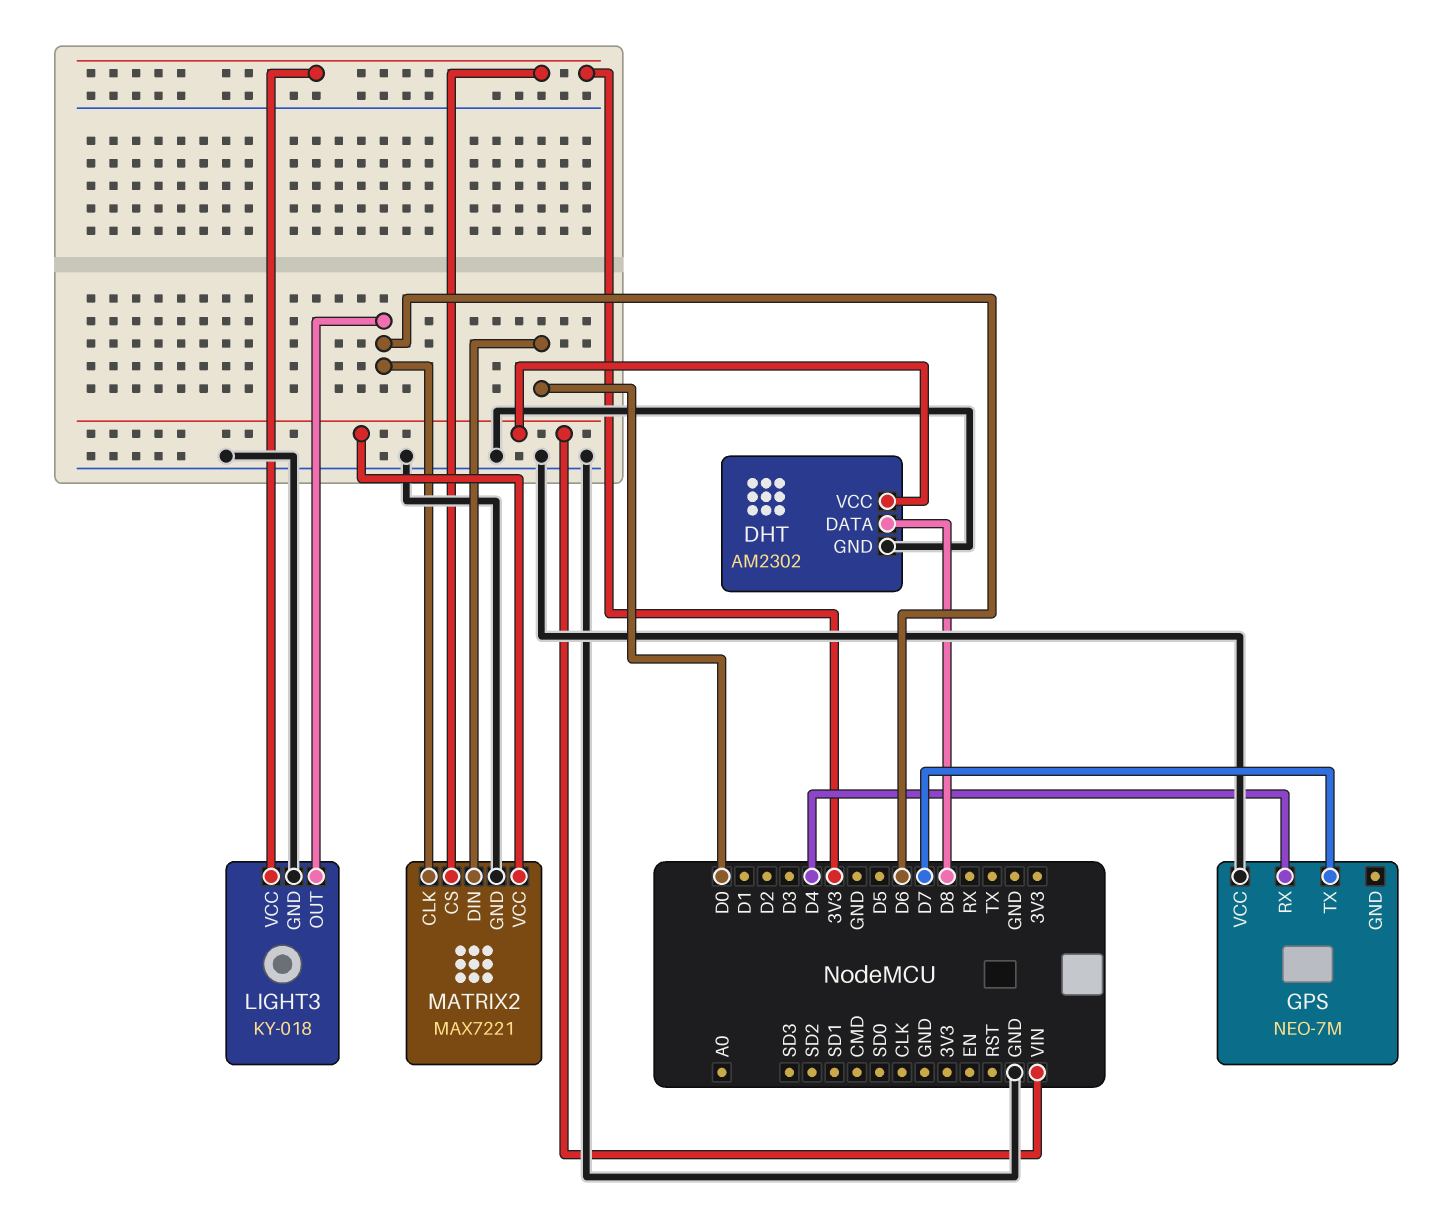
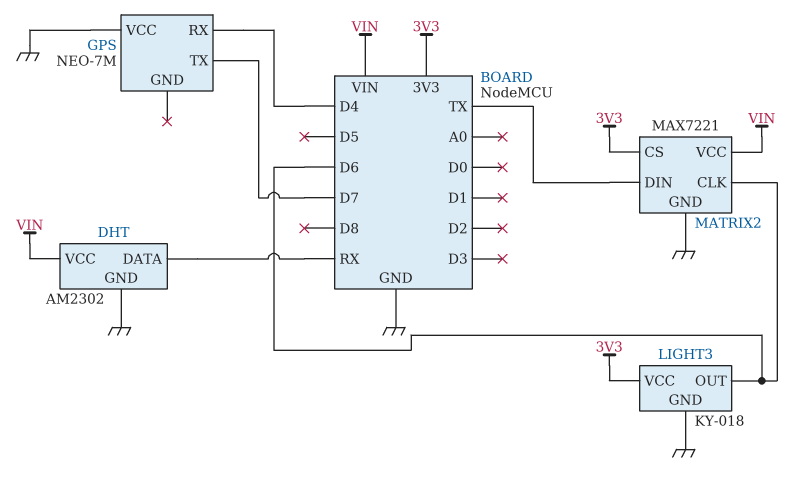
DHT pin DATA: D8 -> RX
MATRIX2 pin DIN: D0 -> TX

